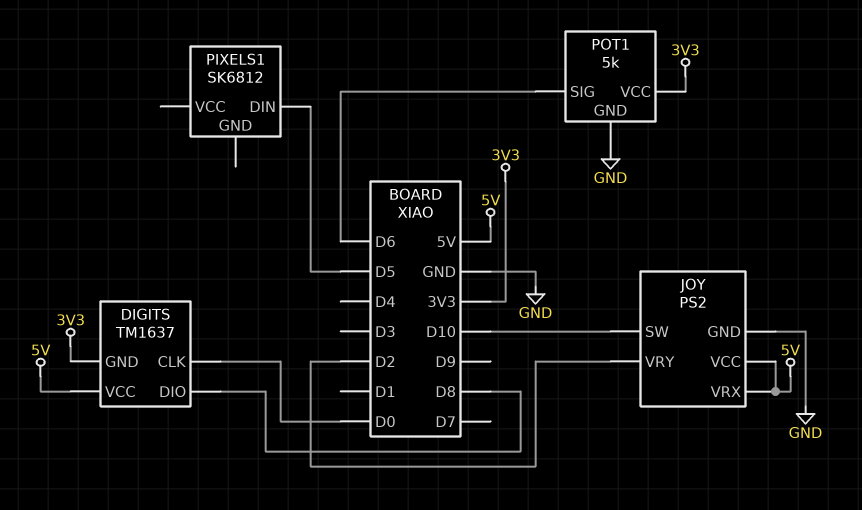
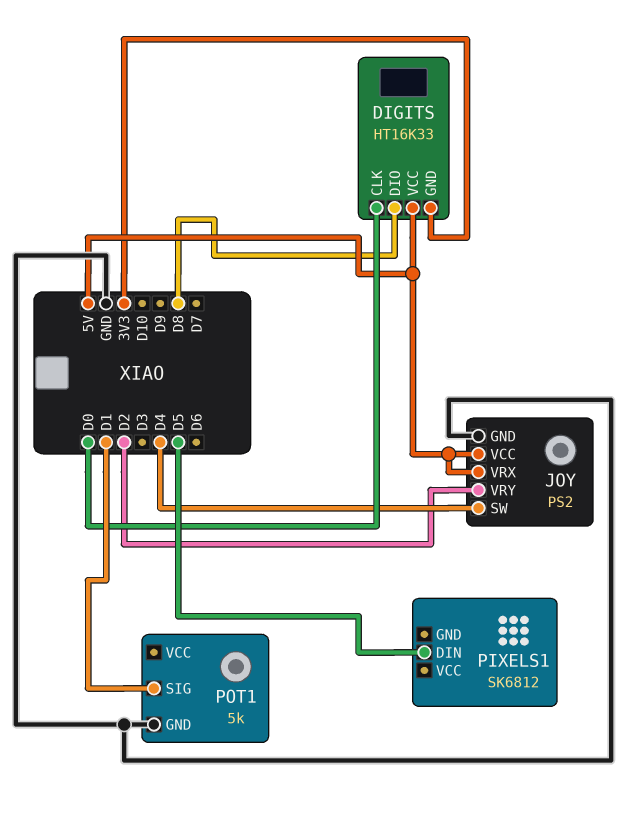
DIGITS: TM1637 -> HT16K33
JOY pin SW: D10 -> D4
POT1 pin SIG: D6 -> D1
POT1 pin VCC: 3V3 -> none

